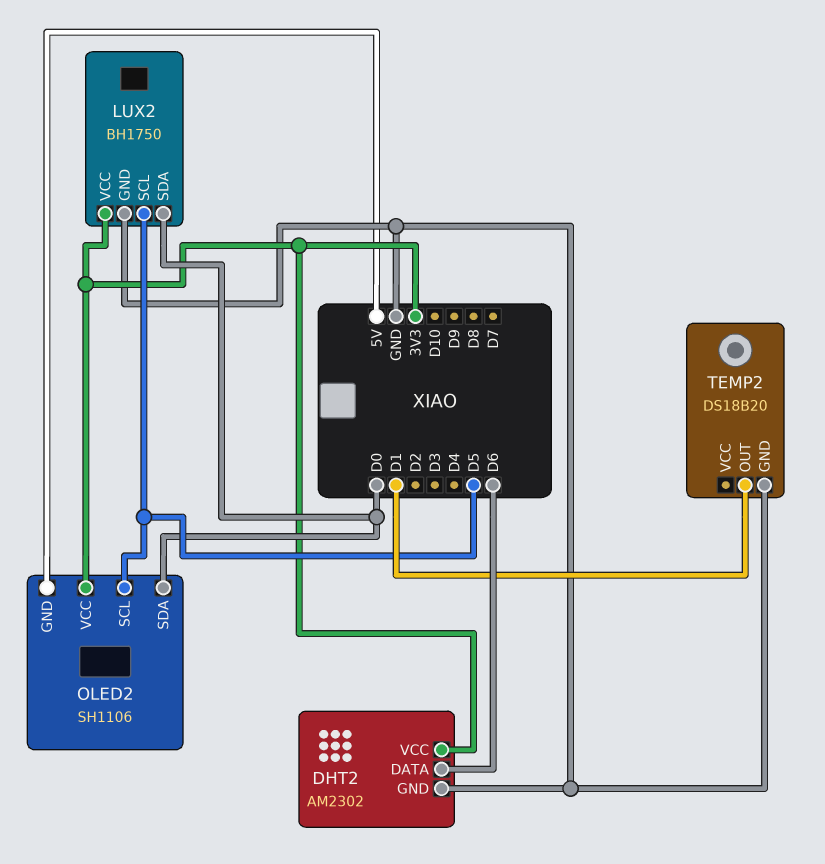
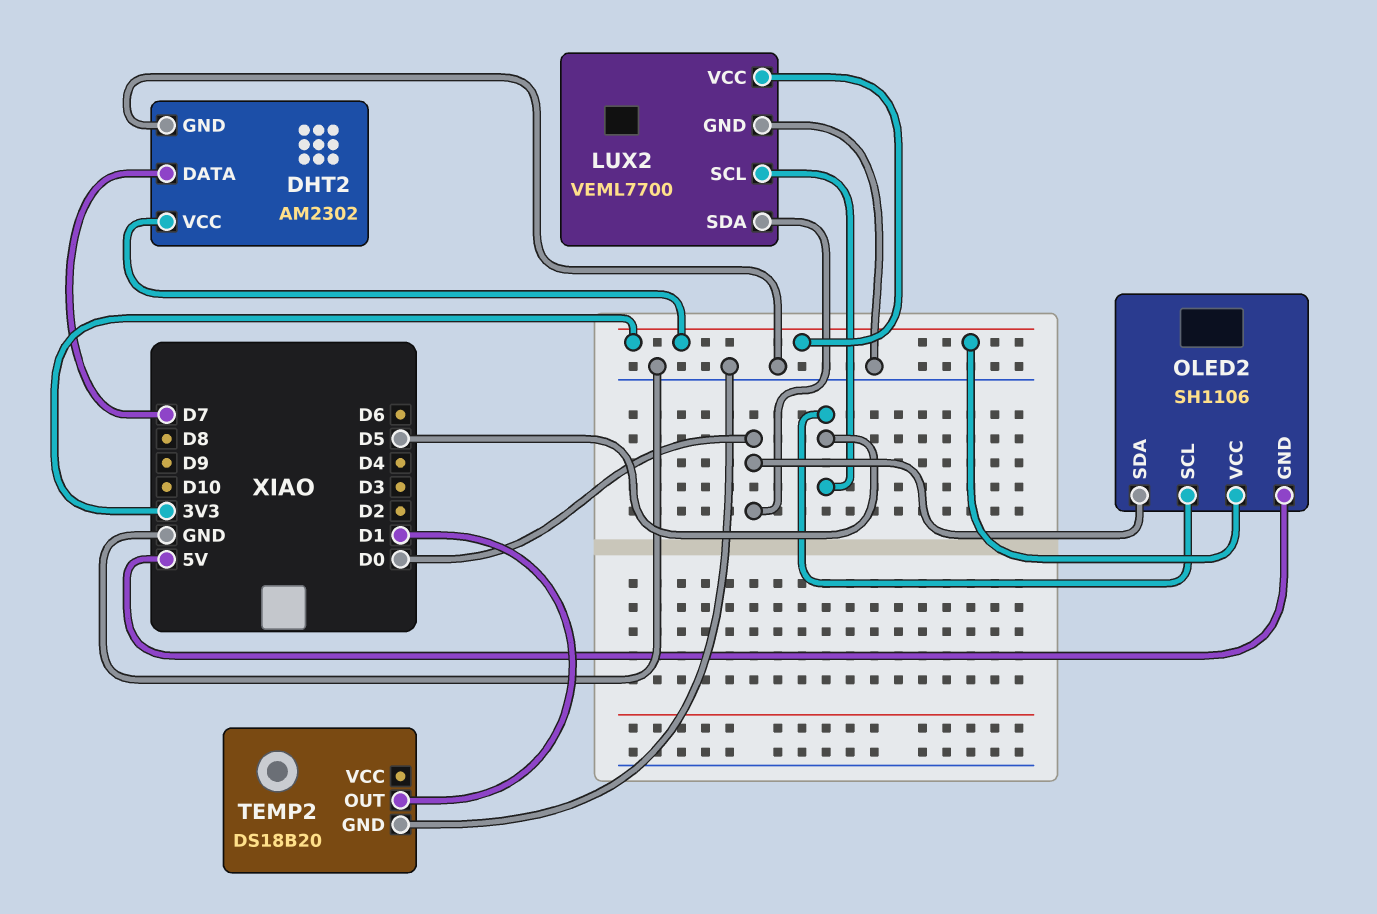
DHT2 pin DATA: D6 -> D7
LUX2: BH1750 -> VEML7700

